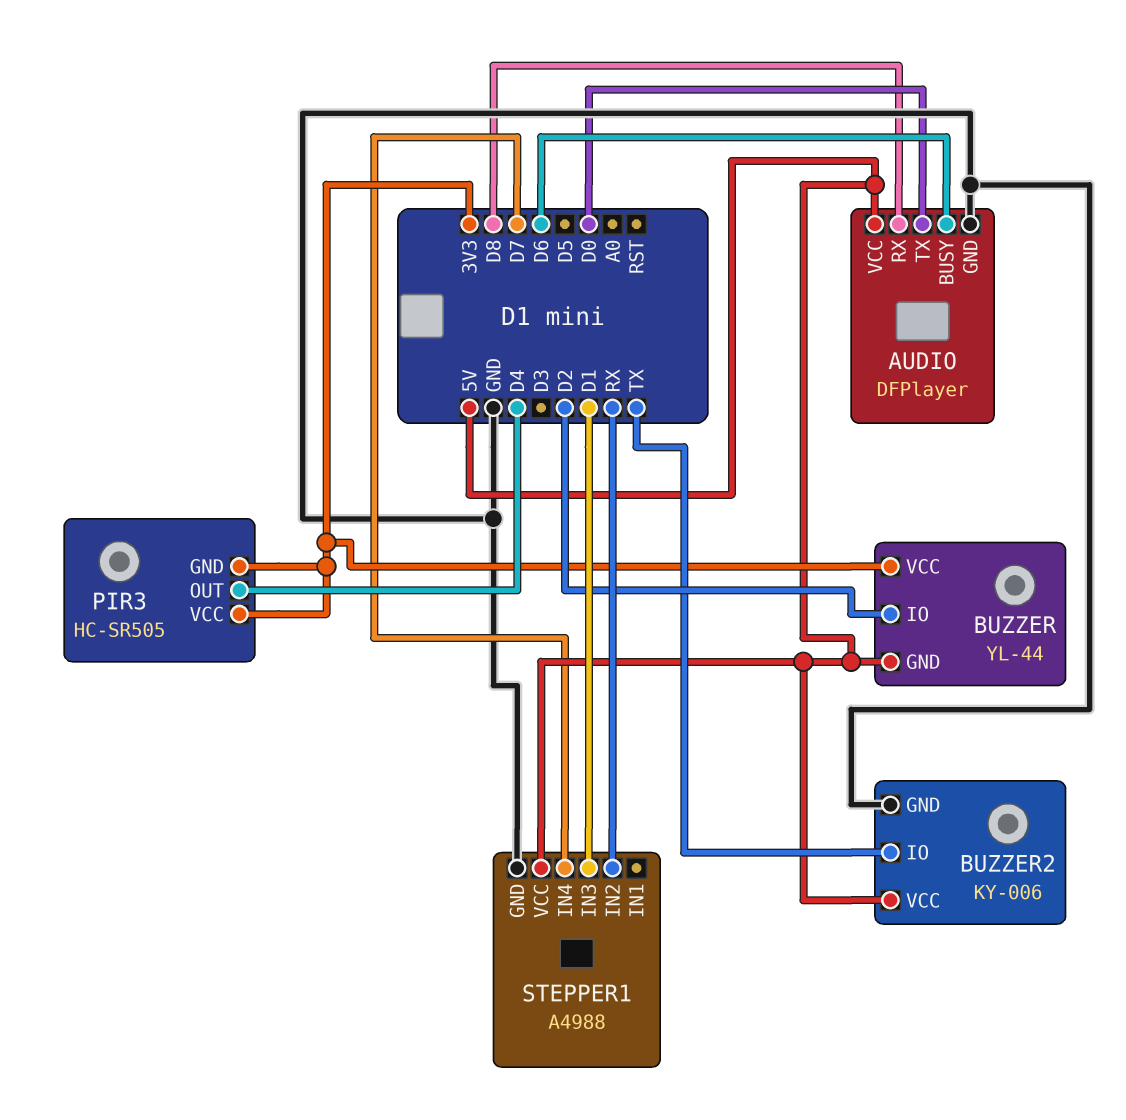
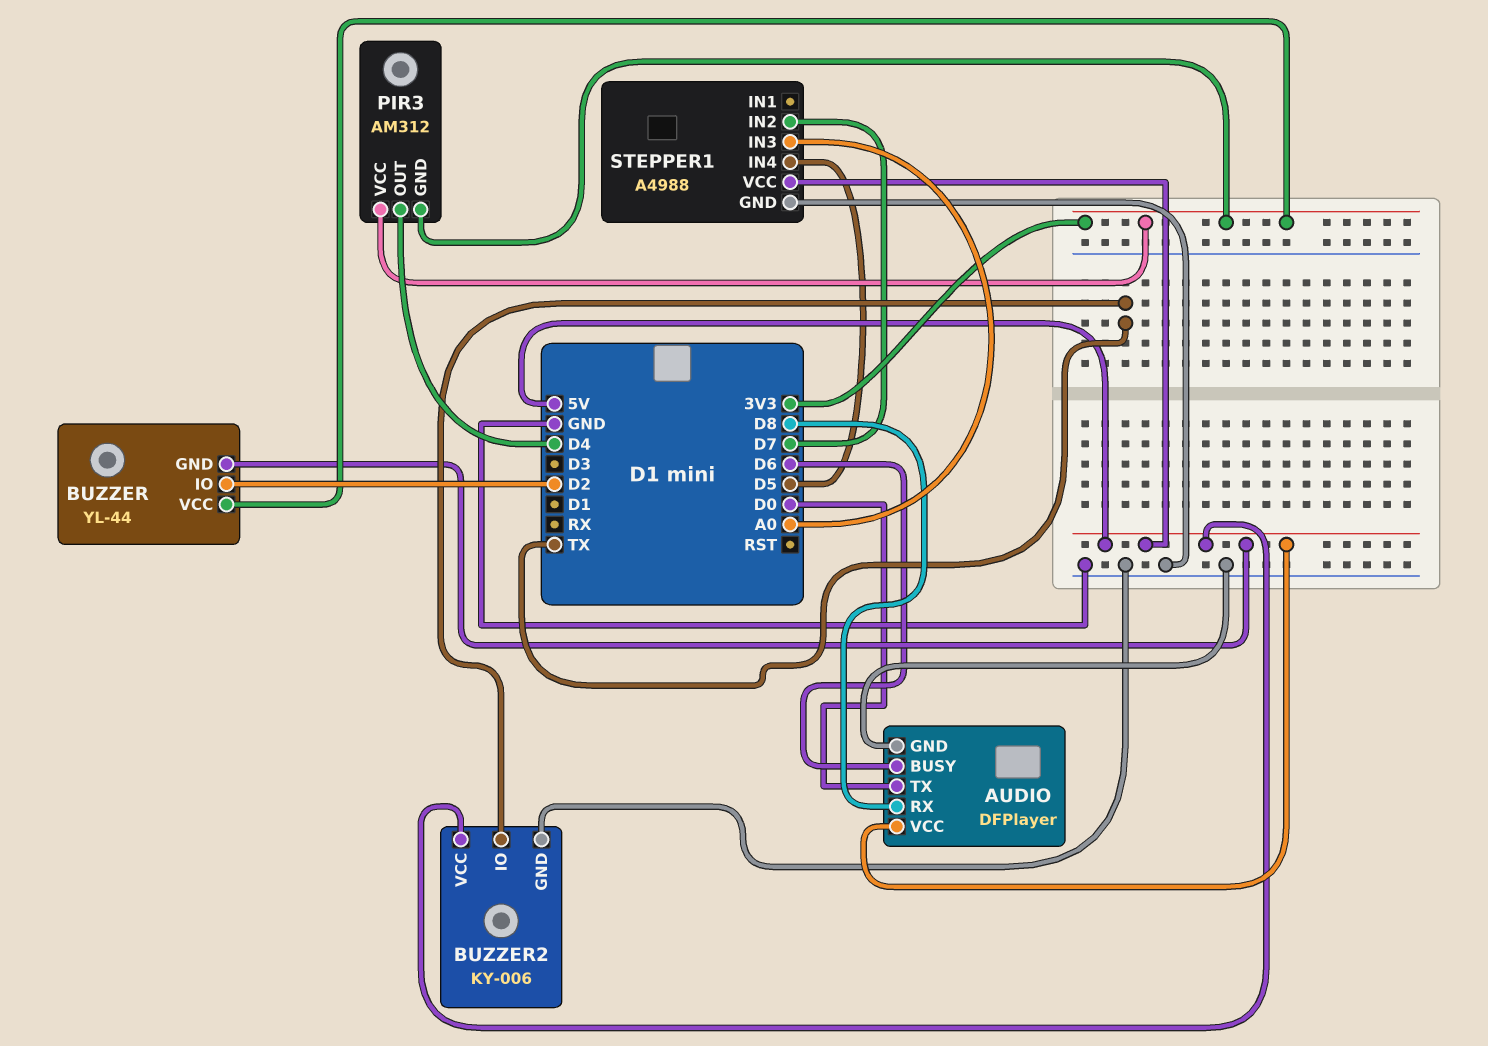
PIR3: HC-SR505 -> AM312
STEPPER1 pin IN2: RX -> D7
STEPPER1 pin IN3: D1 -> A0
STEPPER1 pin IN4: D7 -> D5

